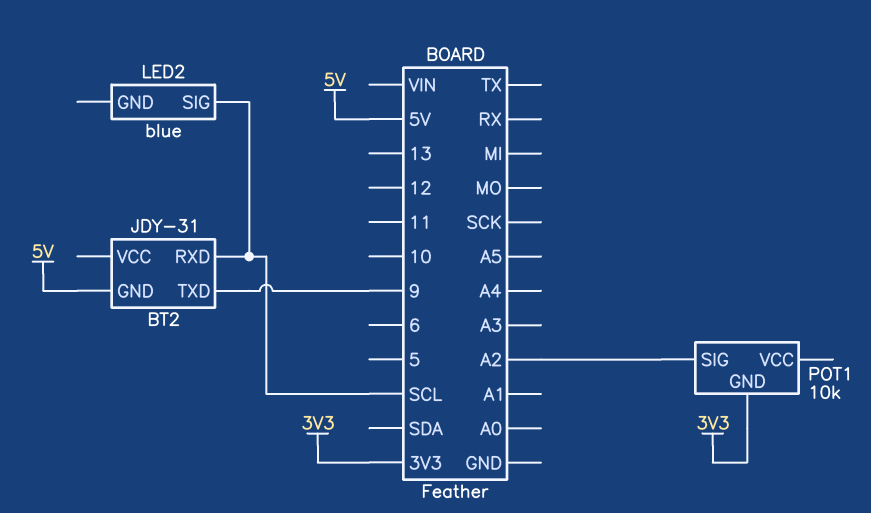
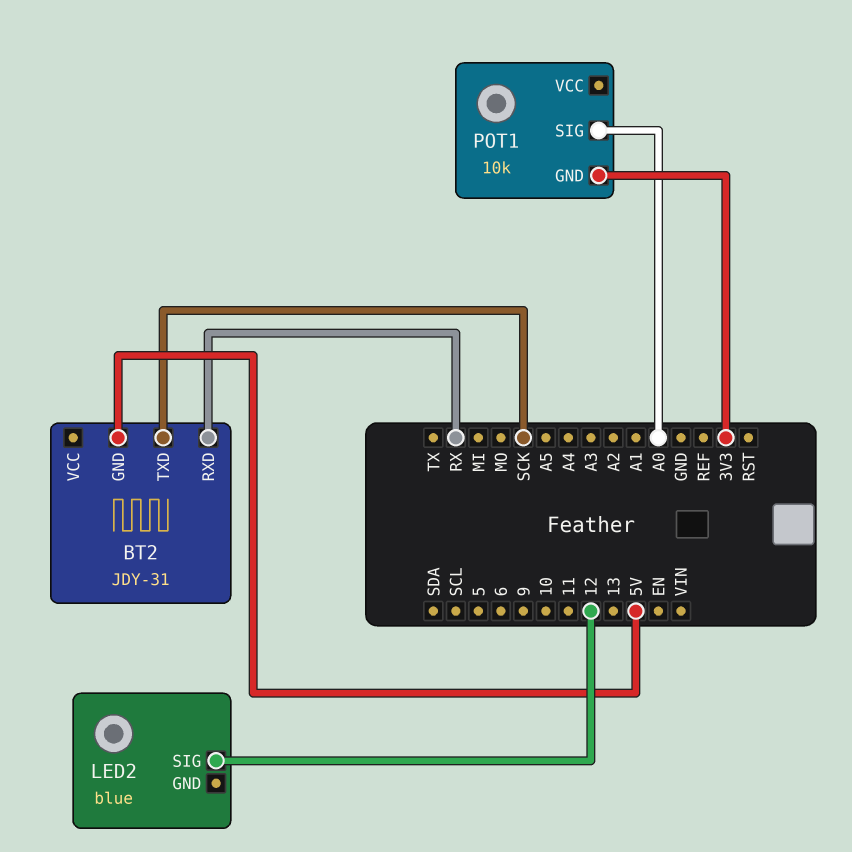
BT2 pin RXD: SCL -> RX
BT2 pin TXD: 9 -> SCK
LED2 pin SIG: SCL -> 12
POT1 pin SIG: A2 -> A0

